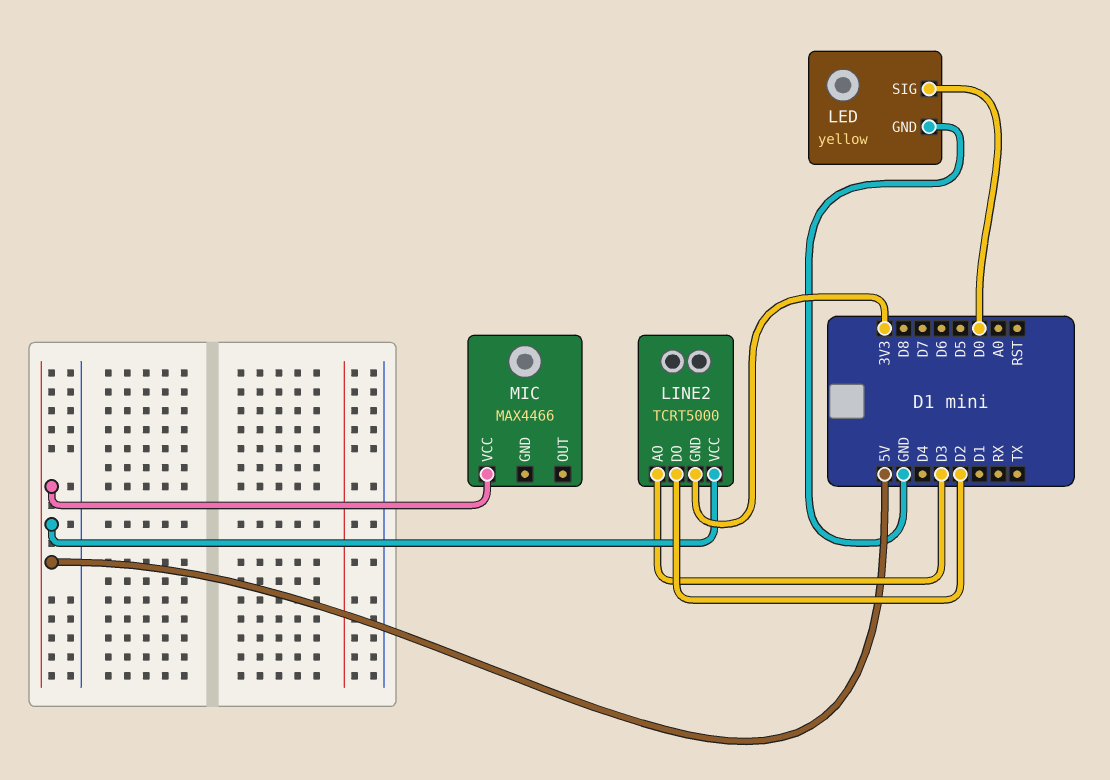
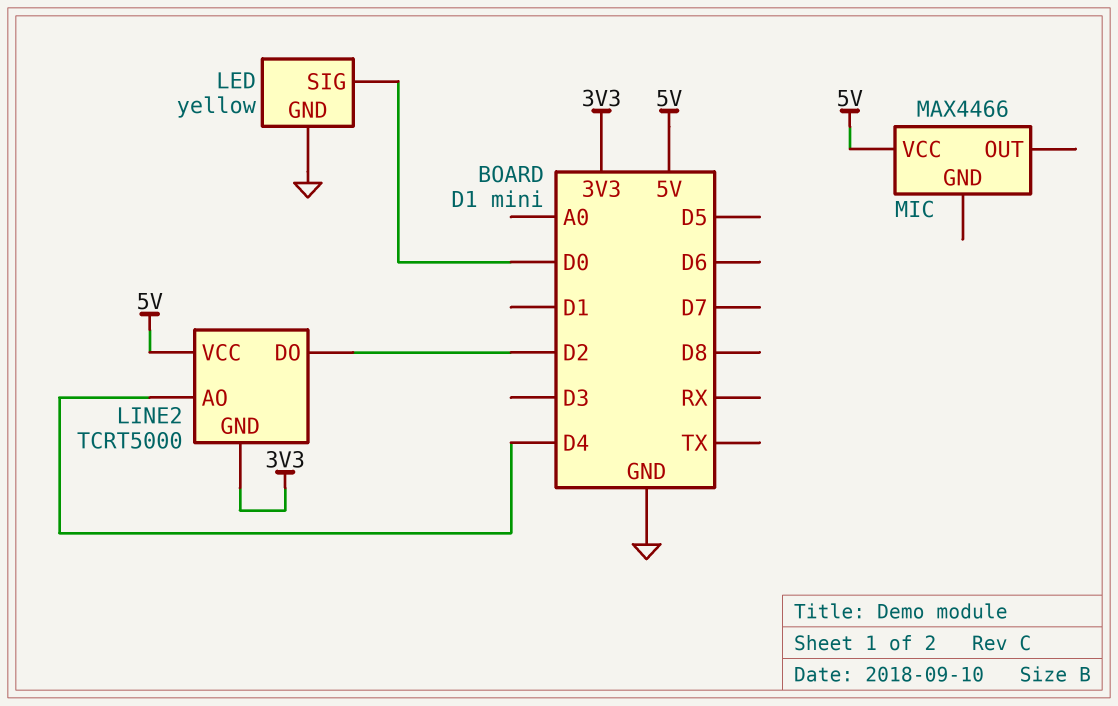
LINE2 pin AO: D3 -> D4

